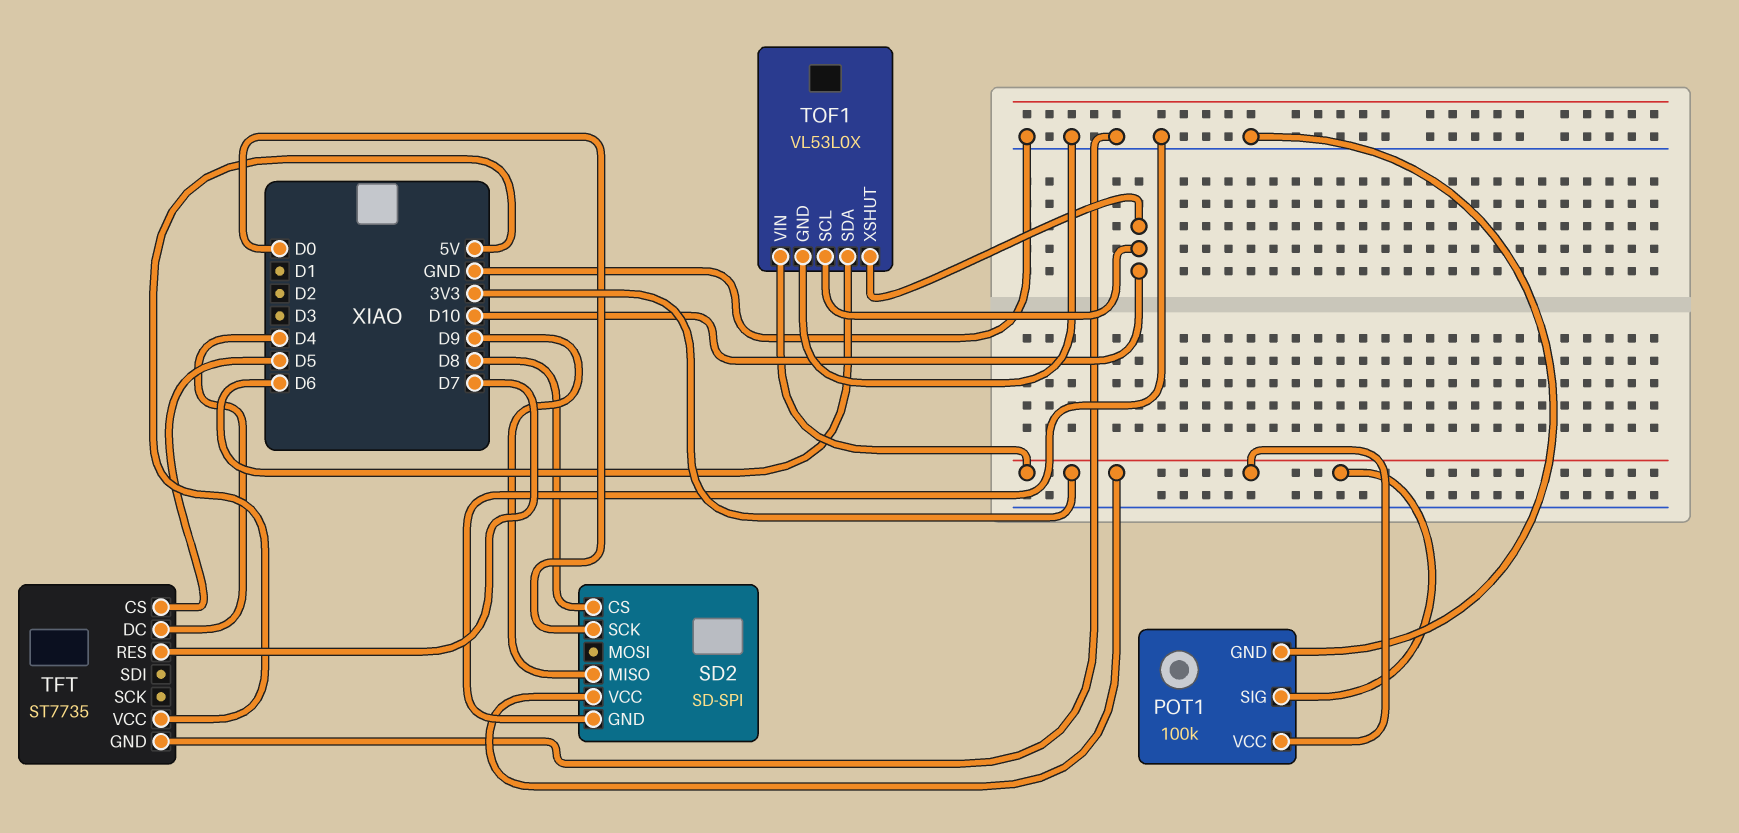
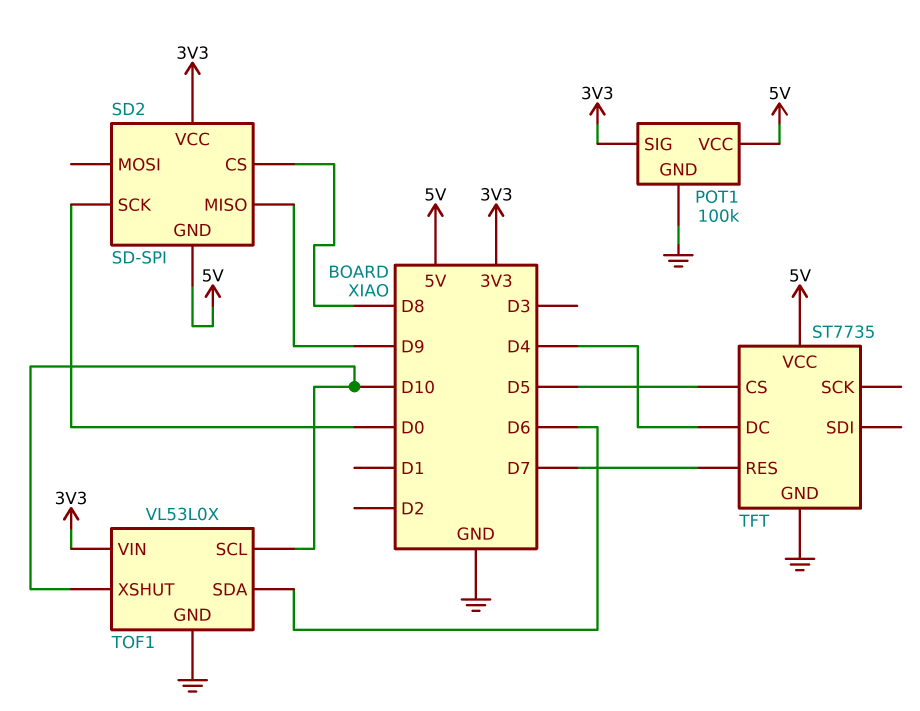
POT1 pin VCC: 3V3 -> 5V
SD2 pin GND: GND -> 5V

